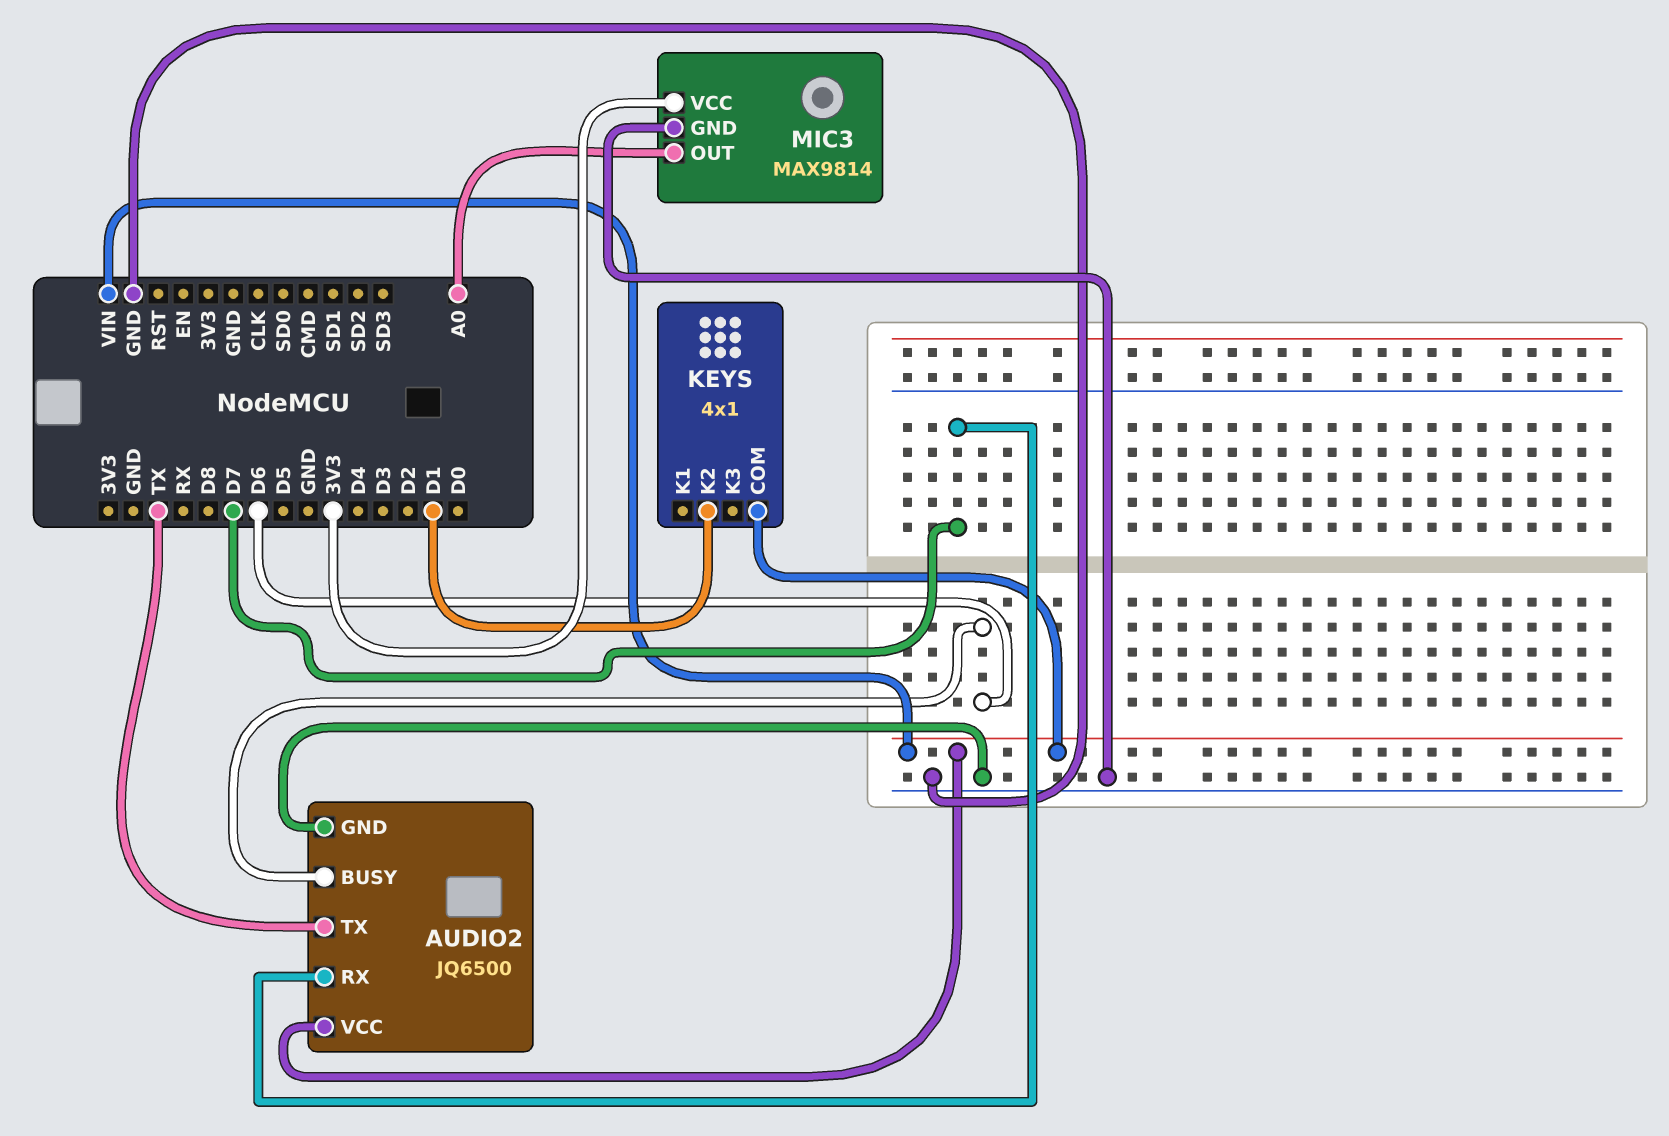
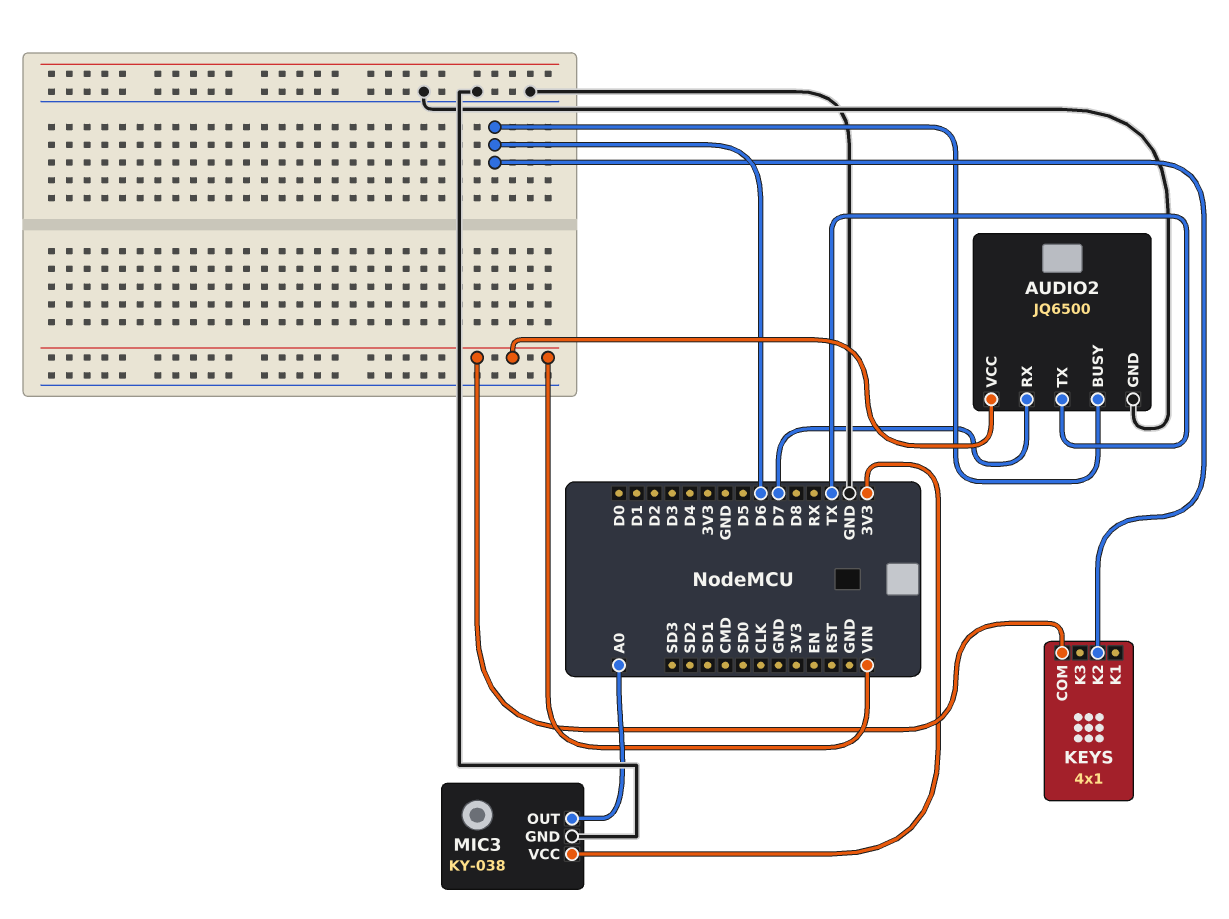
KEYS pin K2: D1 -> D6
MIC3: MAX9814 -> KY-038

